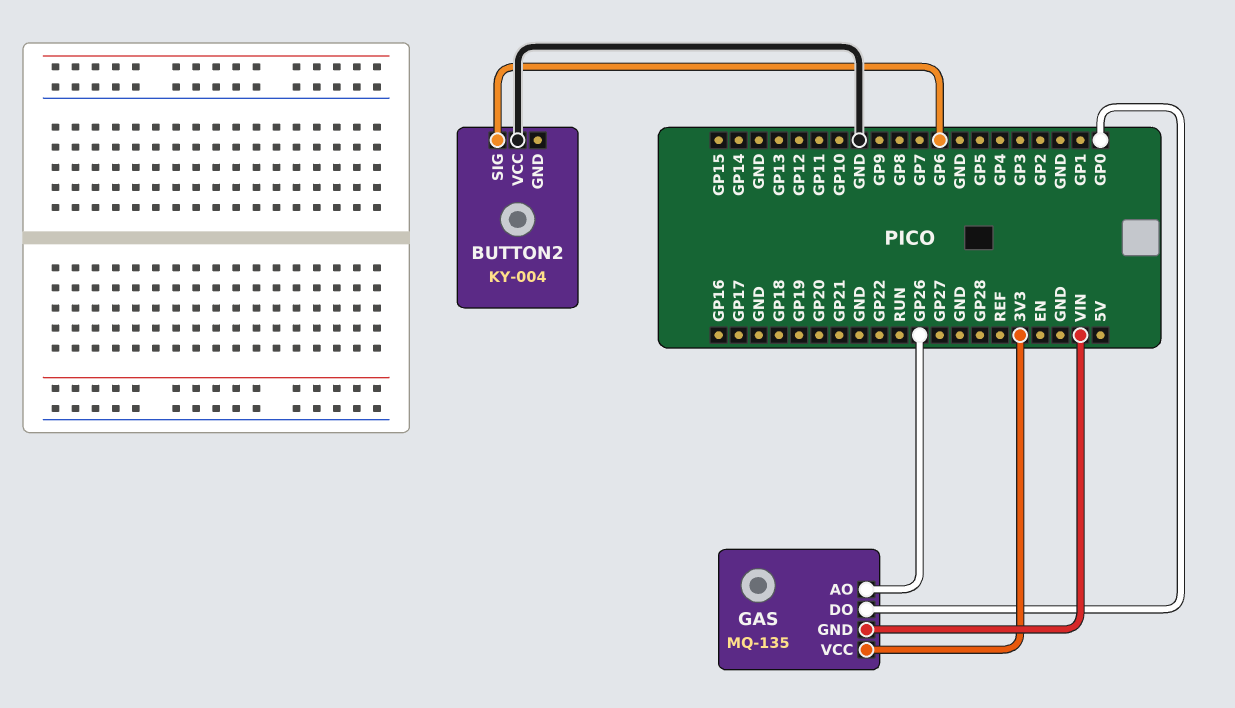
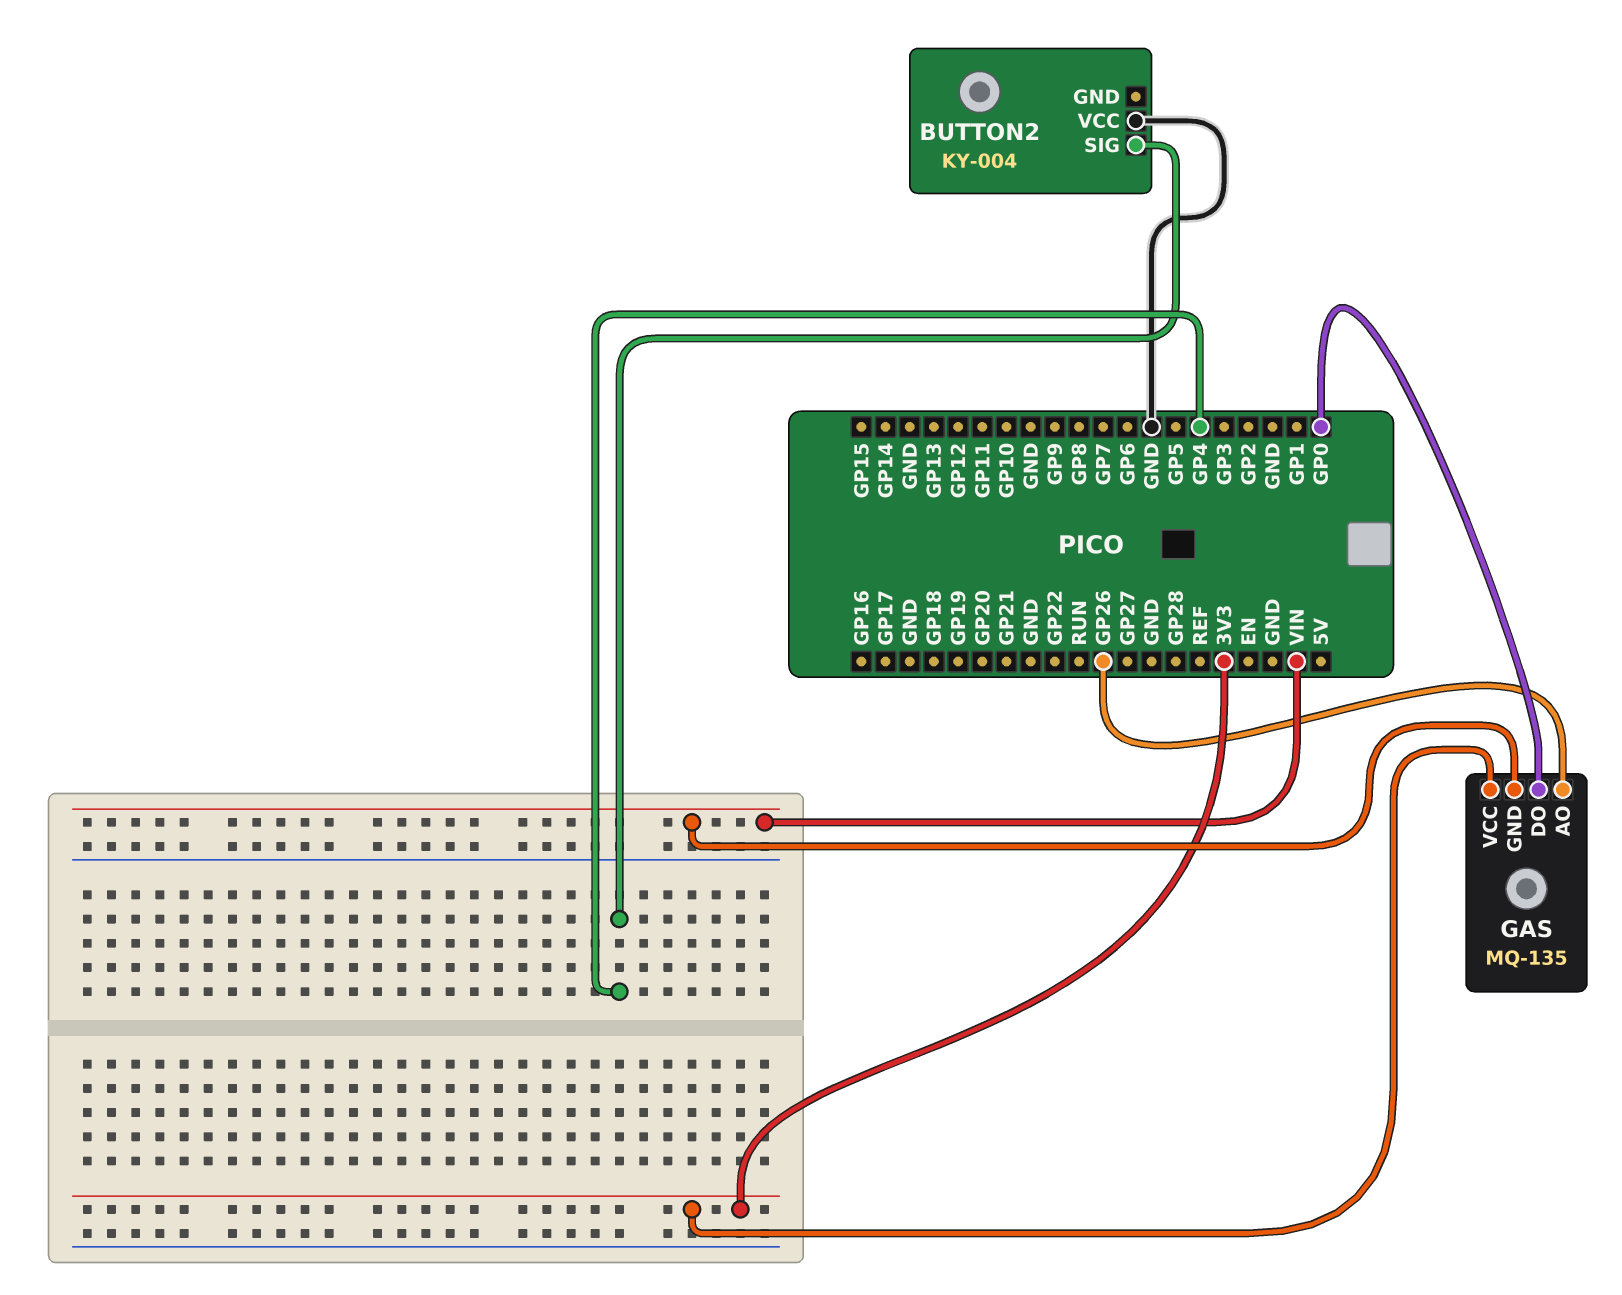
BUTTON2 pin SIG: GP6 -> GP4

